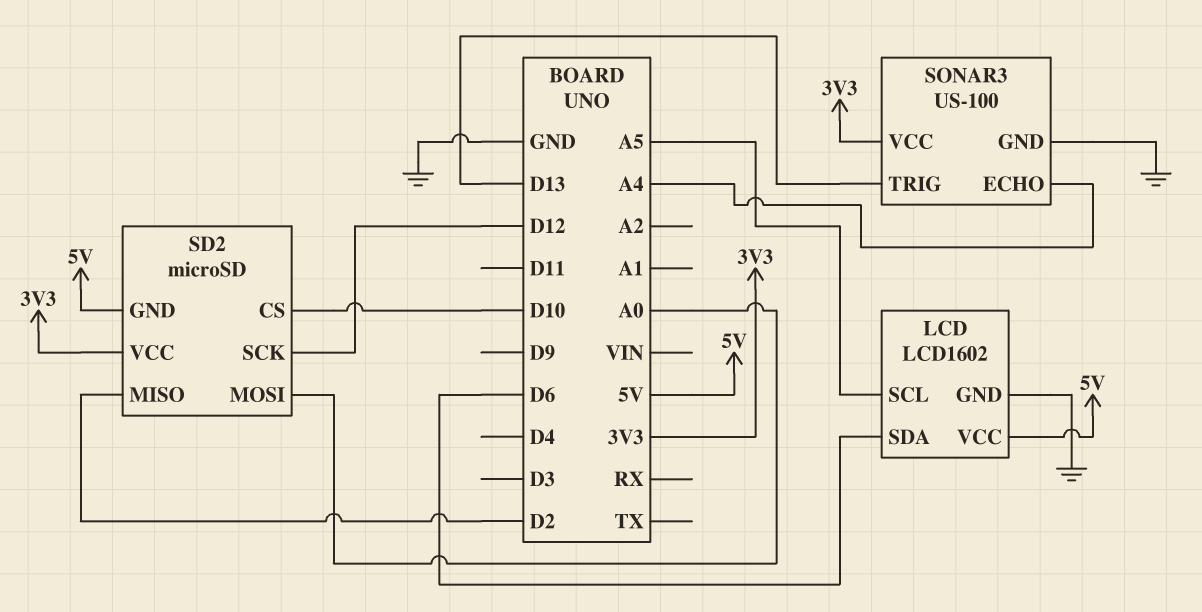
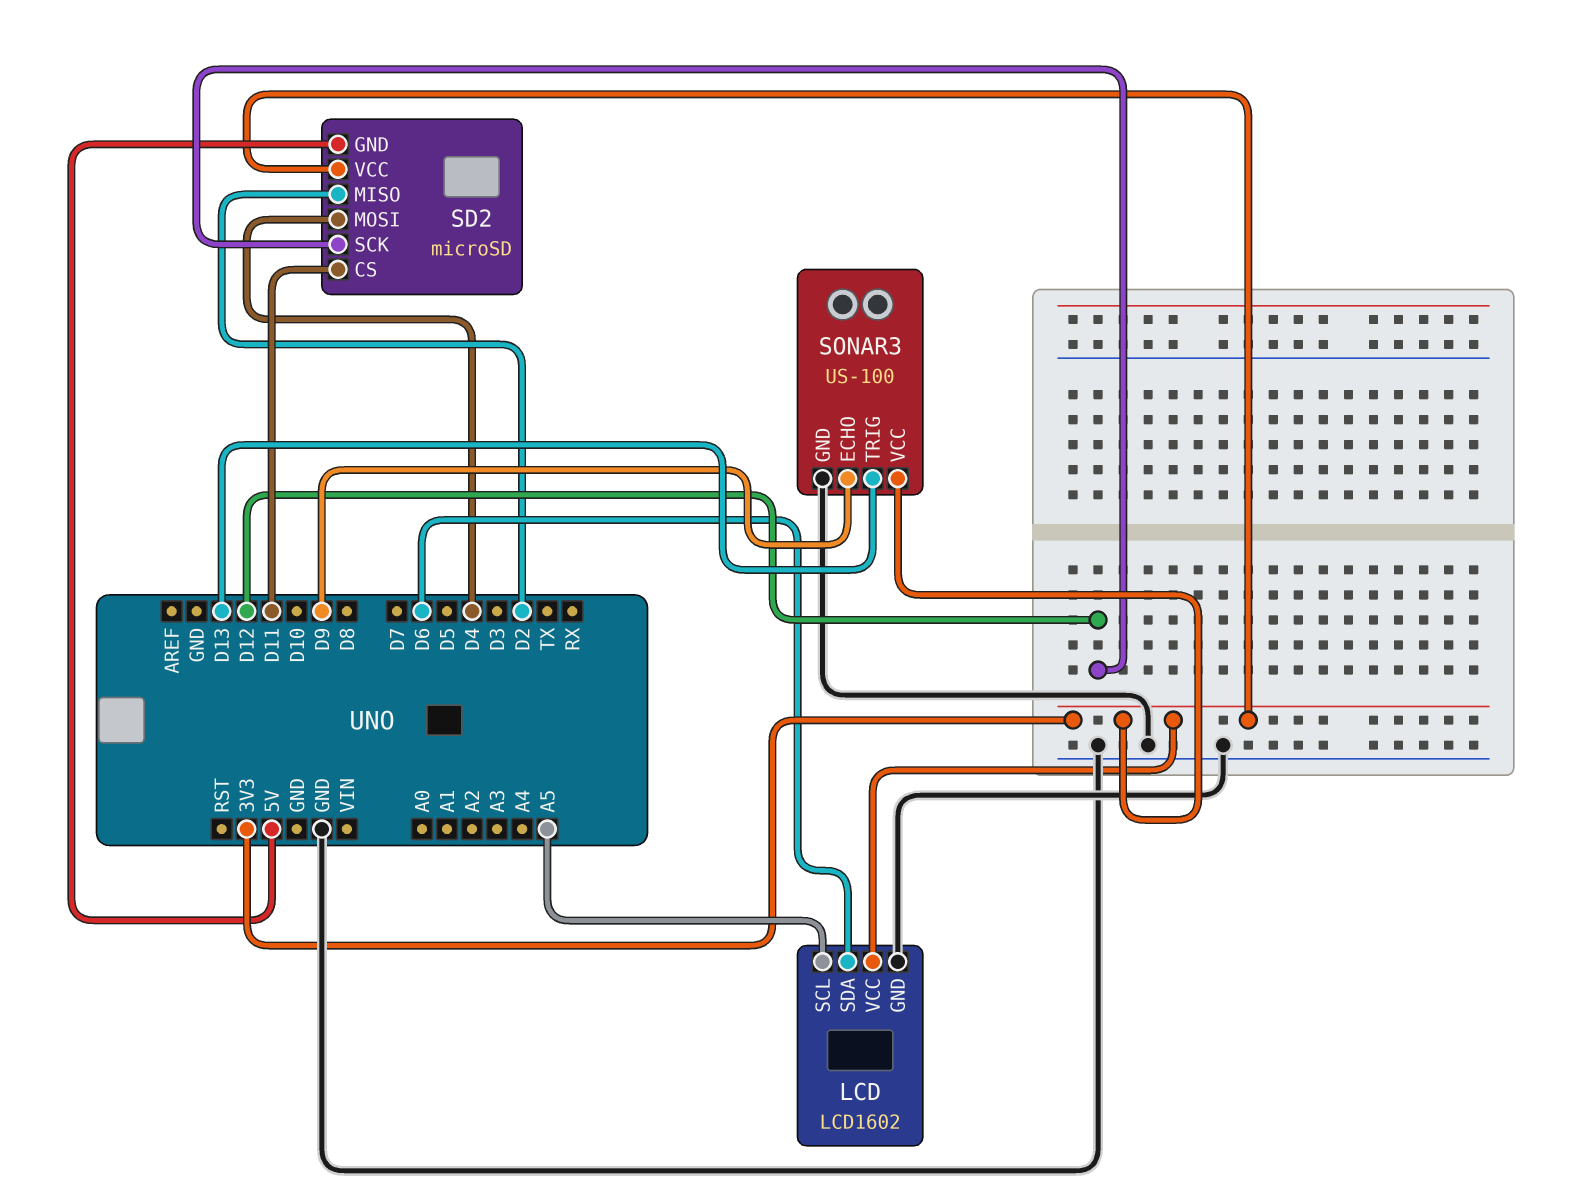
LCD pin VCC: 5V -> 3V3
SD2 pin CS: D10 -> D11
SD2 pin MOSI: A0 -> D4
SONAR3 pin ECHO: A4 -> D9

